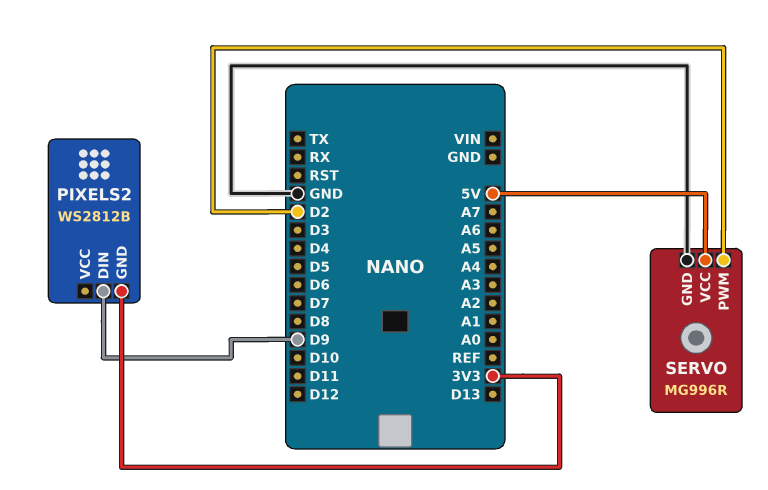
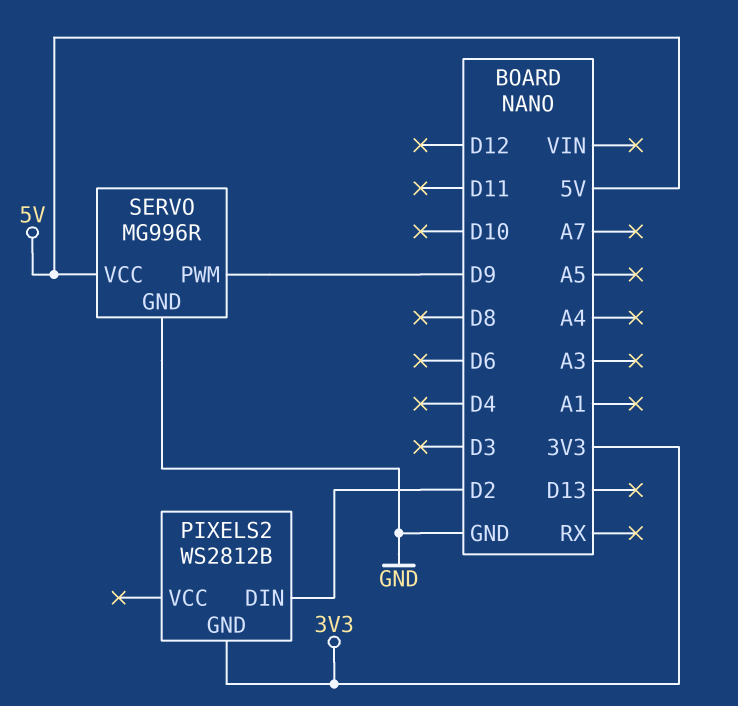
PIXELS2 pin DIN: D9 -> D2
SERVO pin PWM: D2 -> D9

